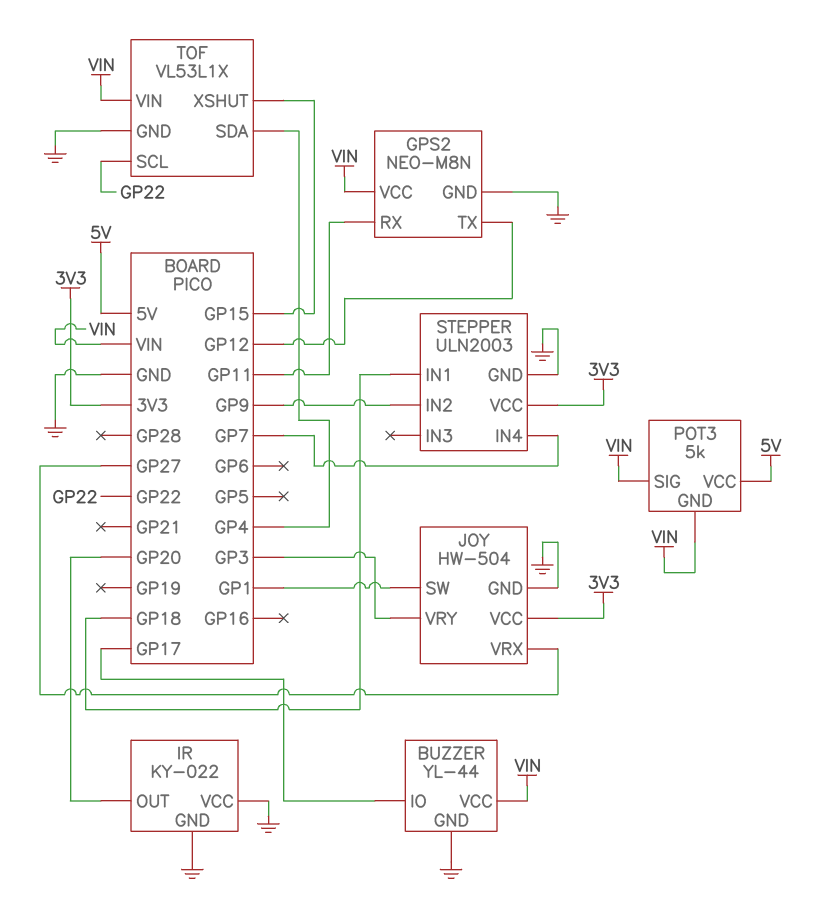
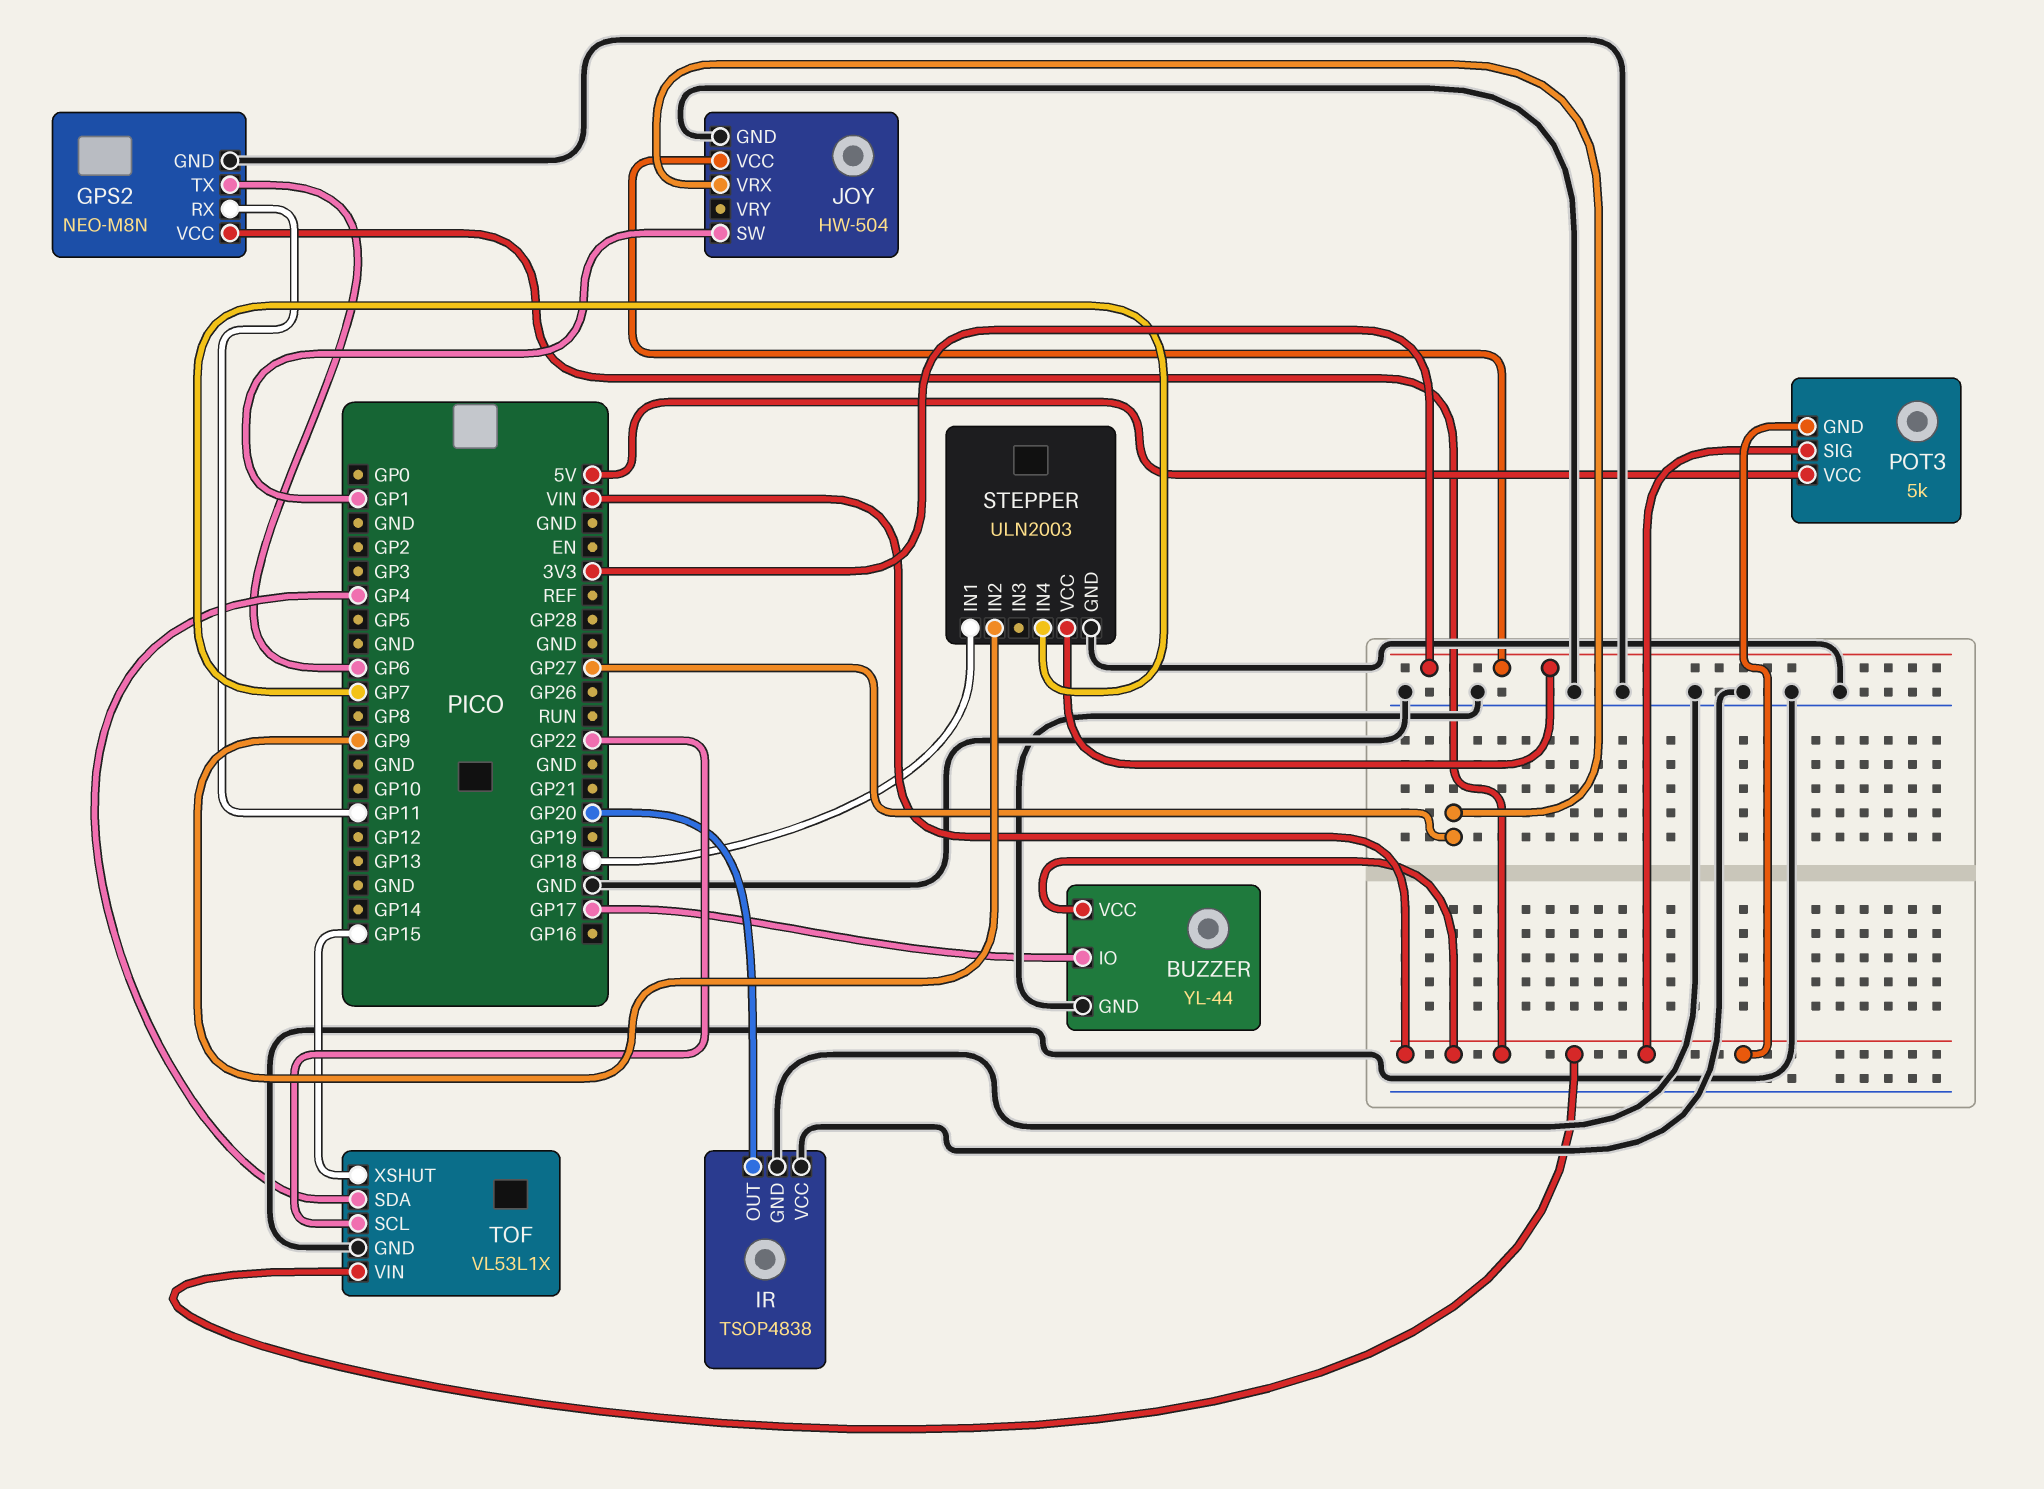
GPS2 pin TX: GP12 -> GP6
IR: KY-022 -> TSOP4838
JOY pin VRY: GP3 -> none

